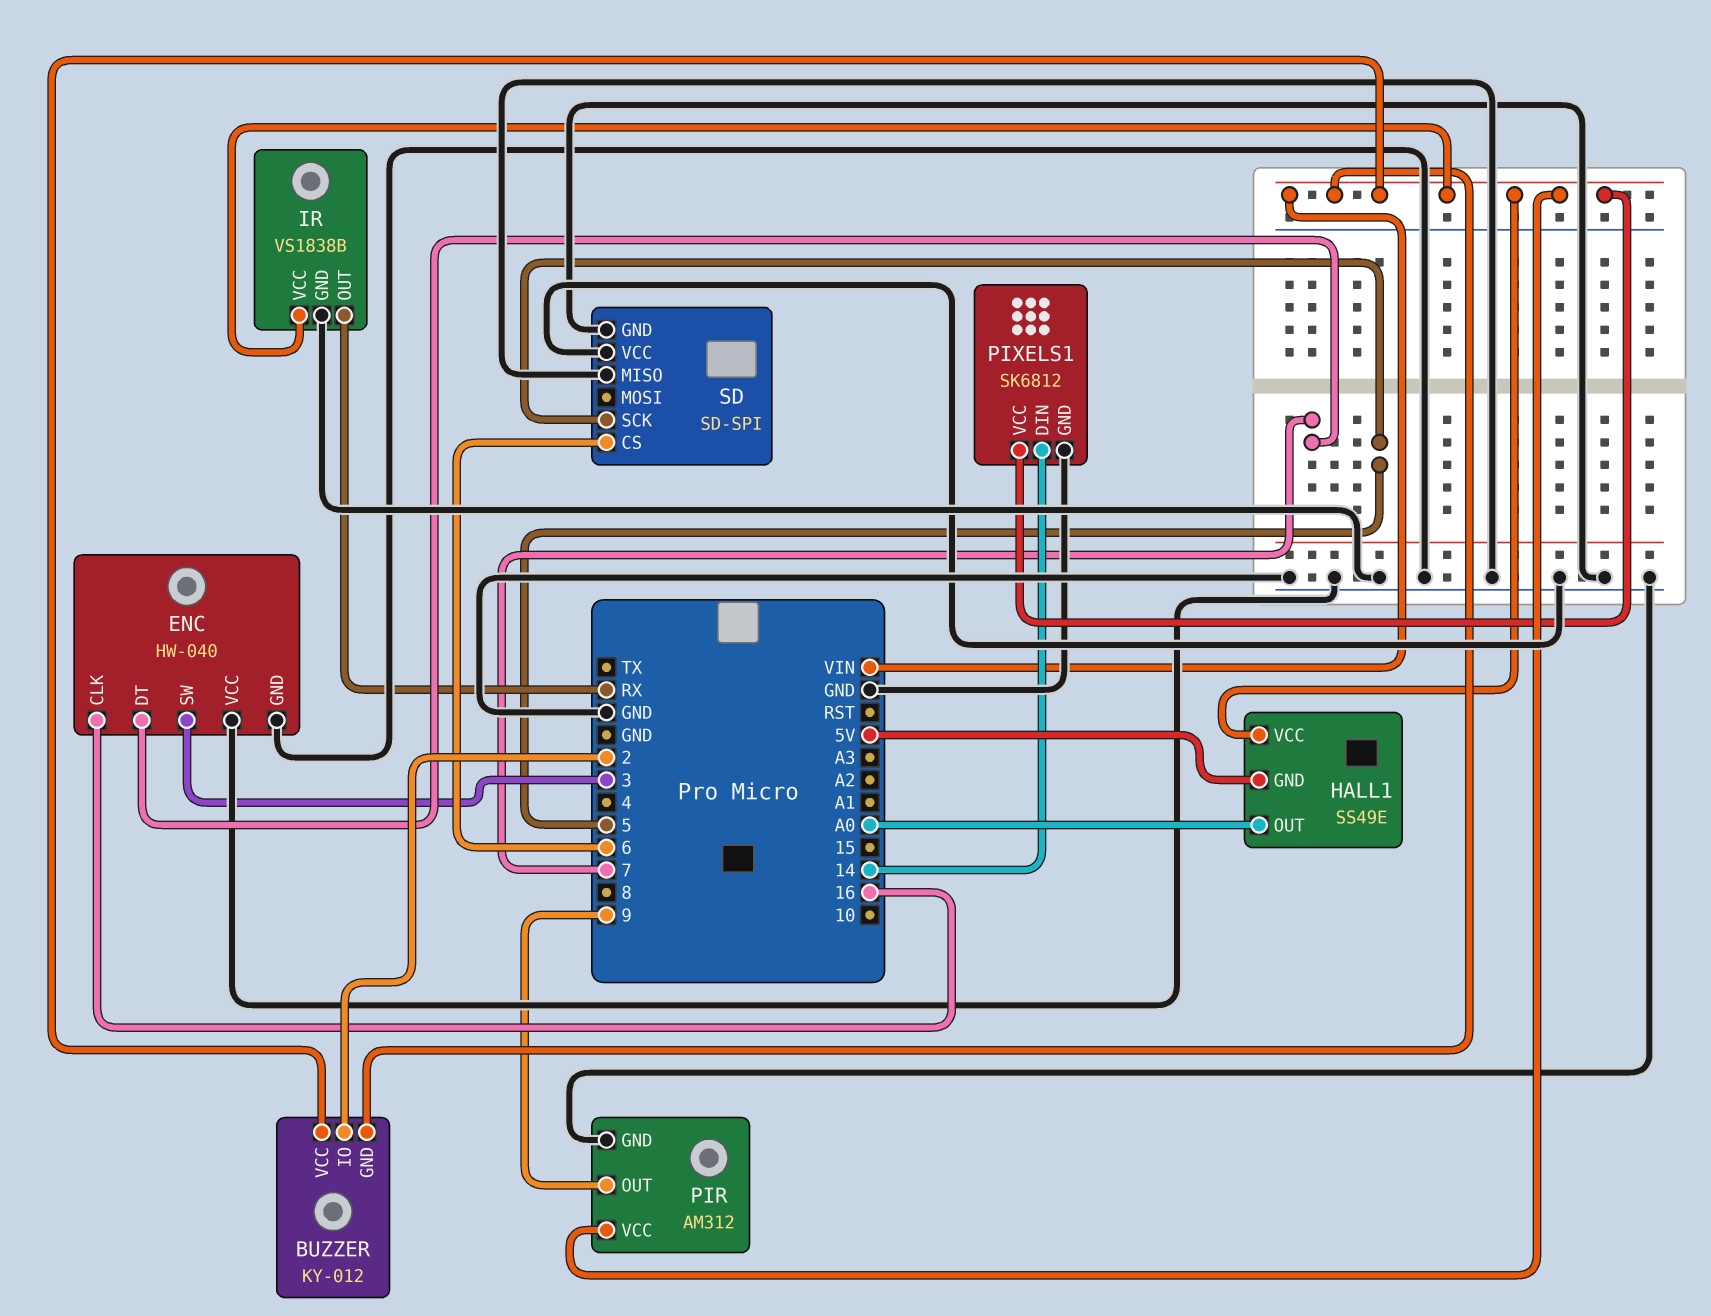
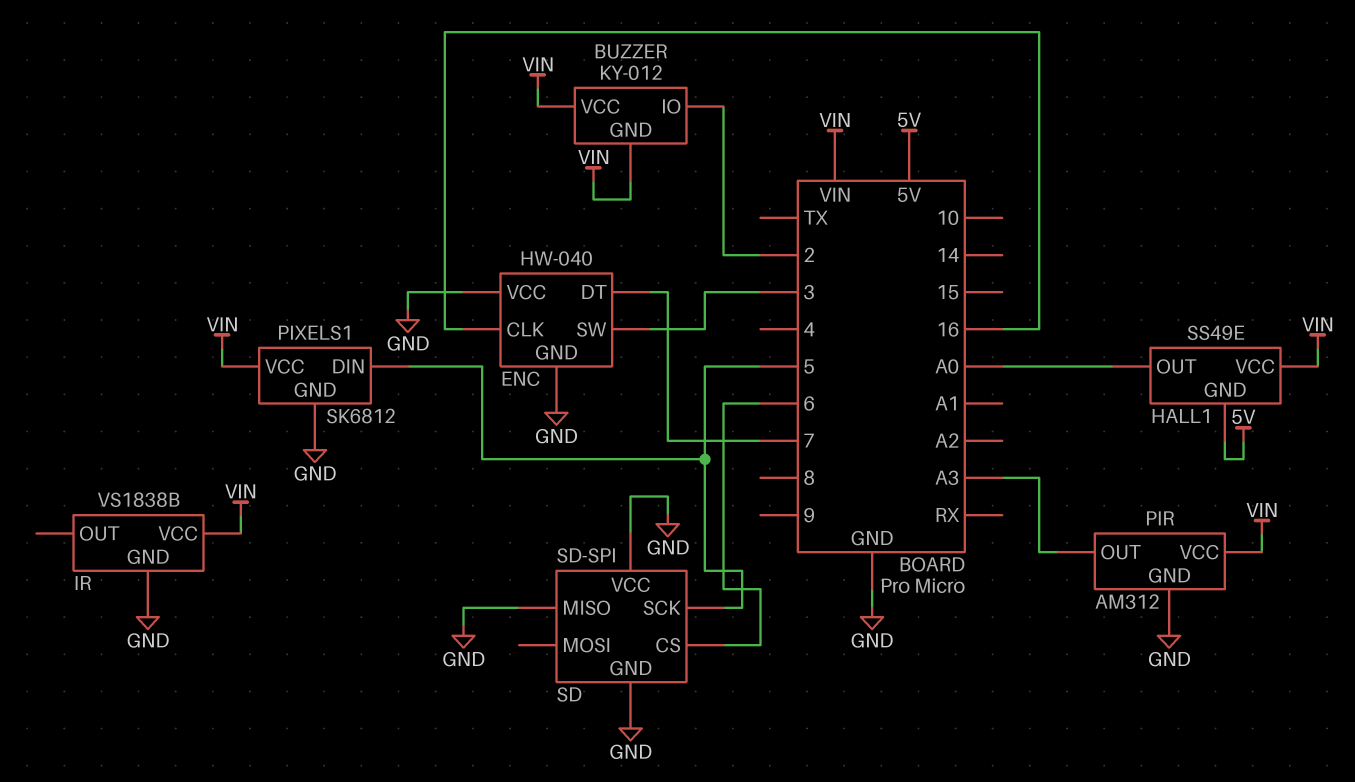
IR pin OUT: RX -> none
PIR pin OUT: 9 -> A3
PIXELS1 pin DIN: 14 -> 5

